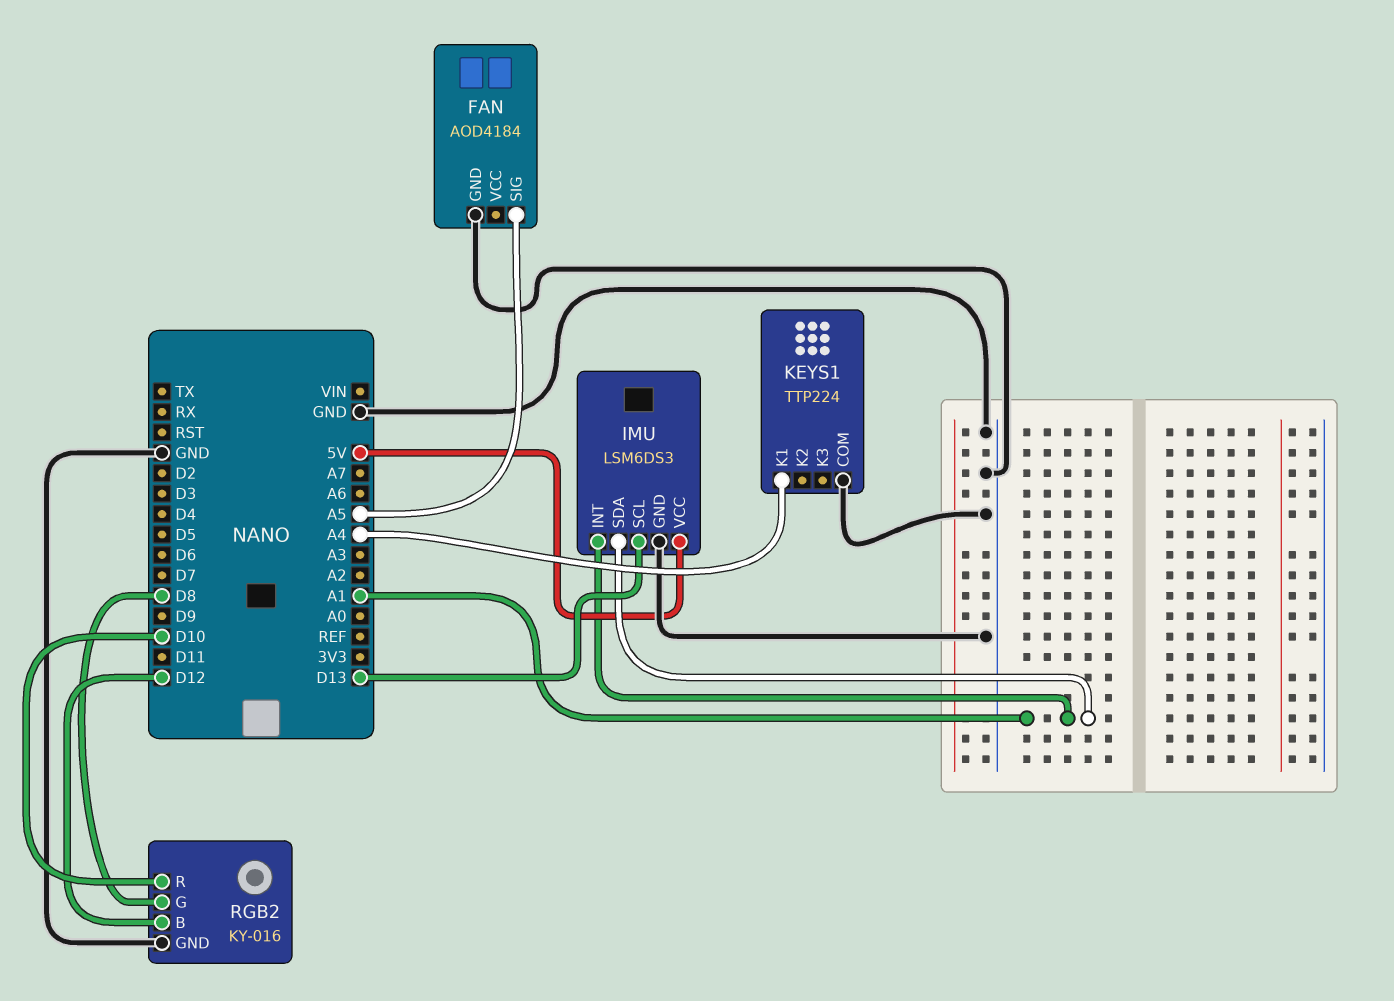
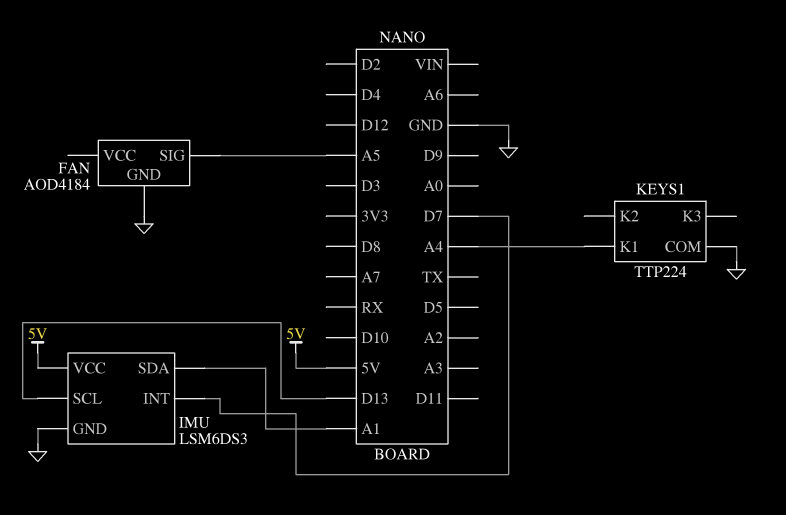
IMU pin INT: A1 -> D7
RGB2: KY-016 -> none
RGB2 pin B: D12 -> none
RGB2 pin G: D8 -> none
RGB2 pin GND: GND -> none
RGB2 pin R: D10 -> none

